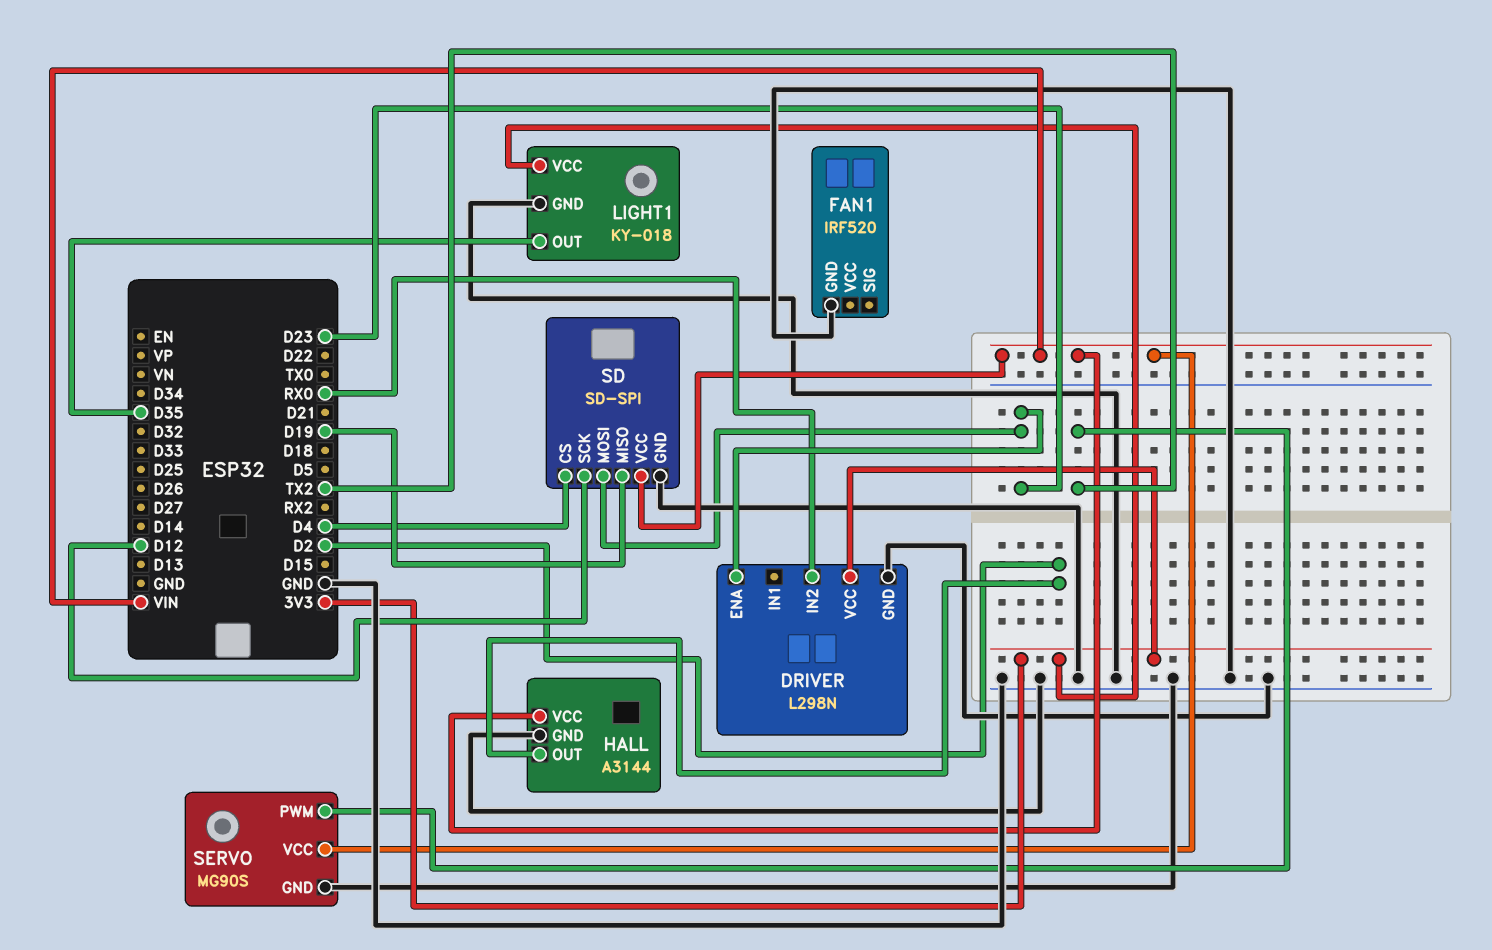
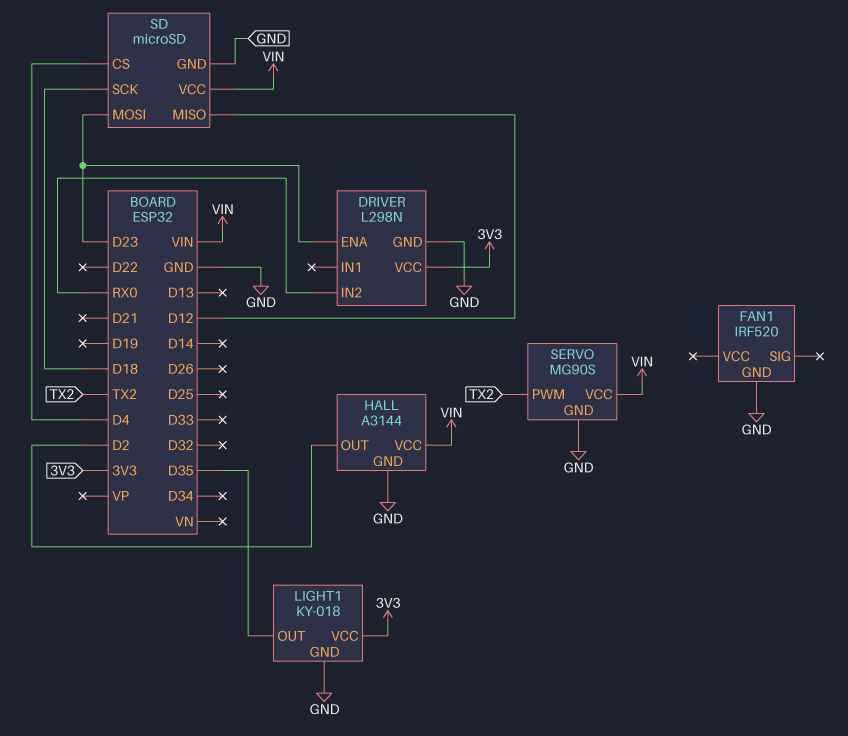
SD: SD-SPI -> microSD
SD pin MISO: D19 -> D12
SD pin SCK: D12 -> D18

